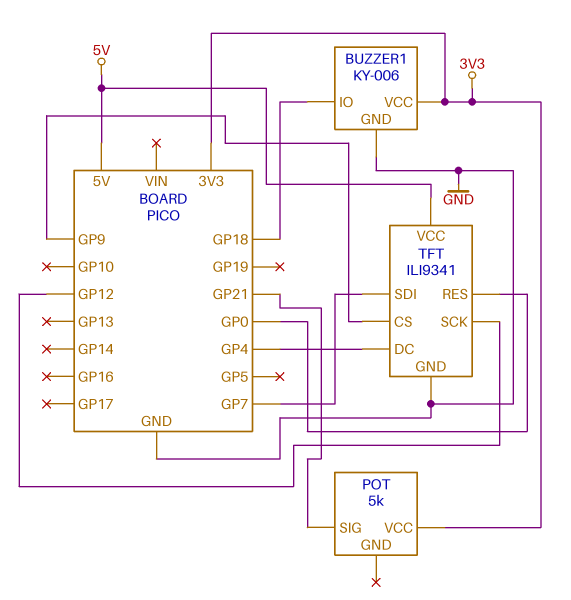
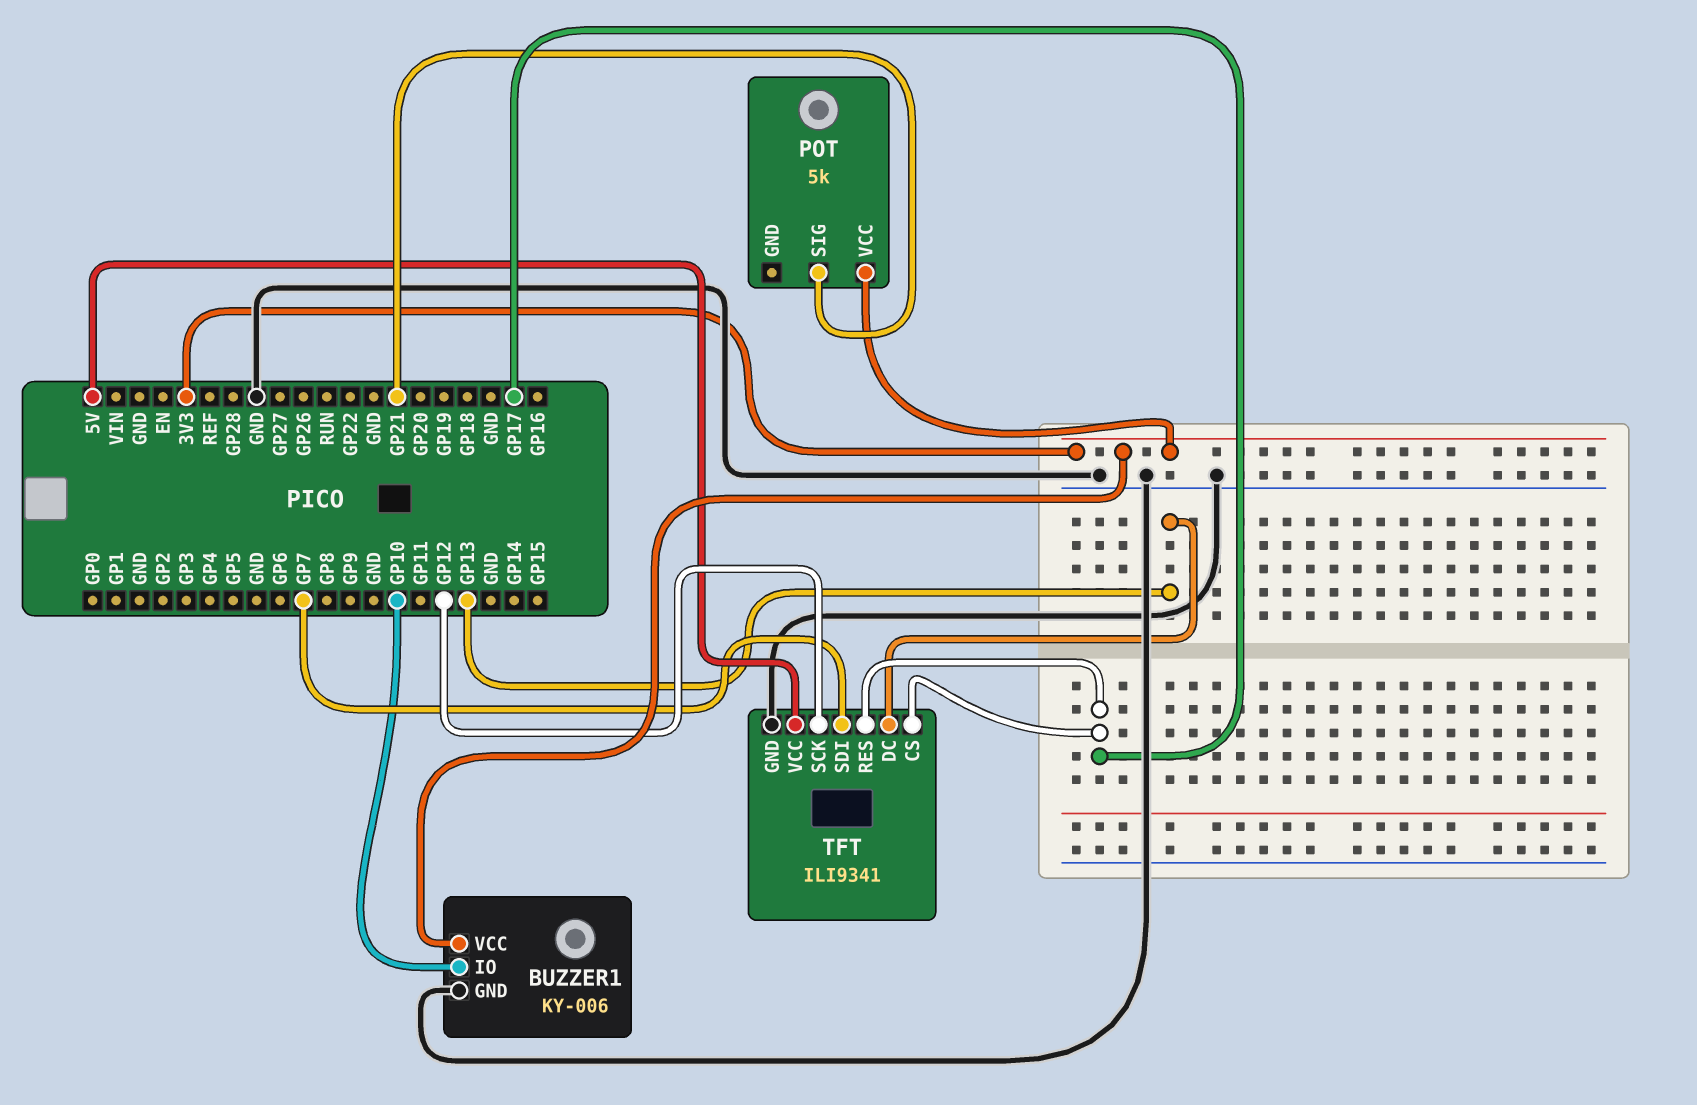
BUZZER1 pin IO: GP18 -> GP10
TFT pin CS: GP9 -> GP17
TFT pin DC: GP4 -> GP13
TFT pin RES: GP0 -> GP17

